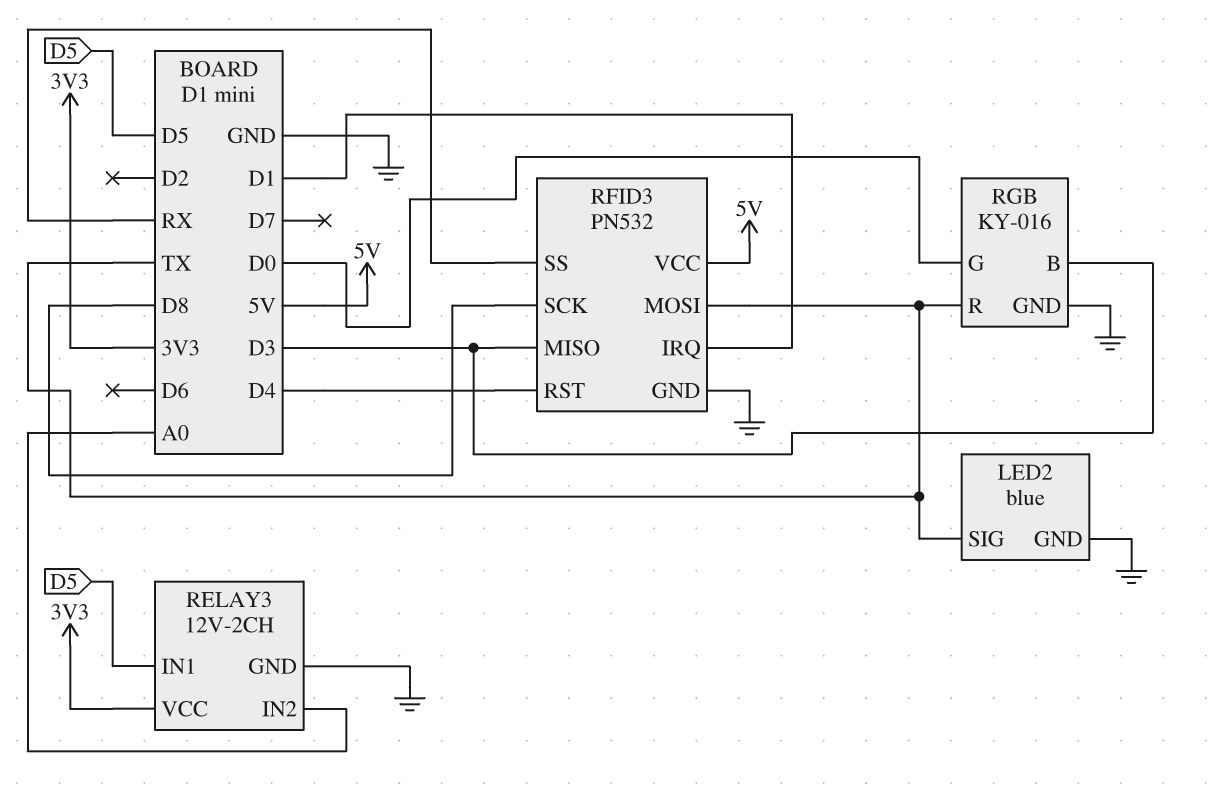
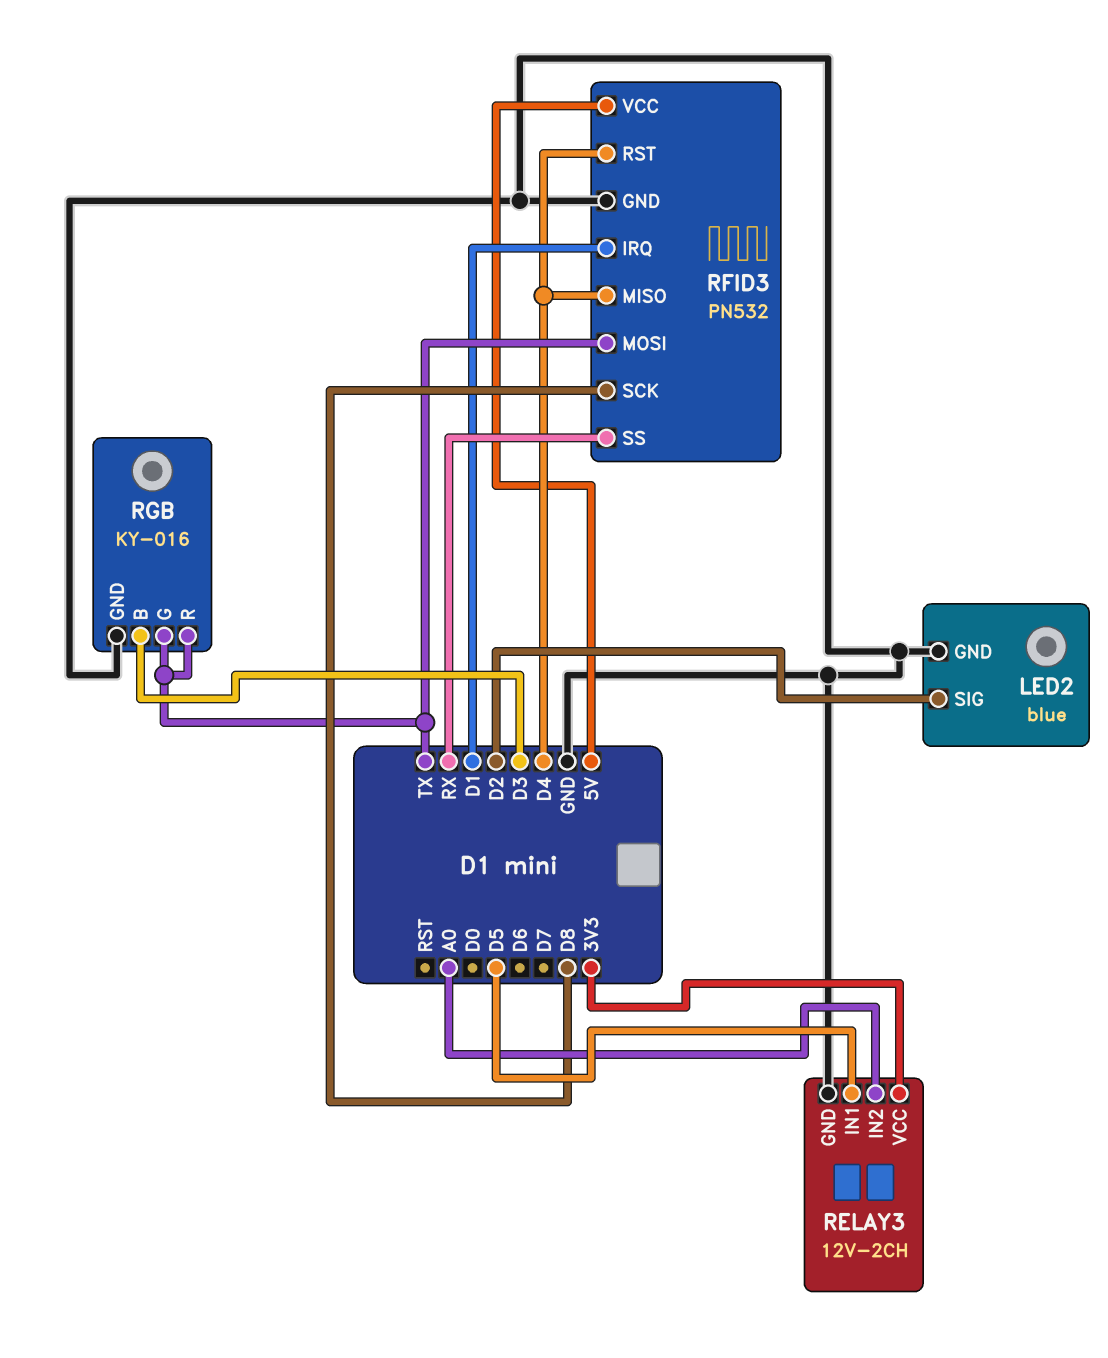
LED2 pin SIG: TX -> D2
RFID3 pin MISO: D3 -> D4
RGB pin G: D0 -> TX

